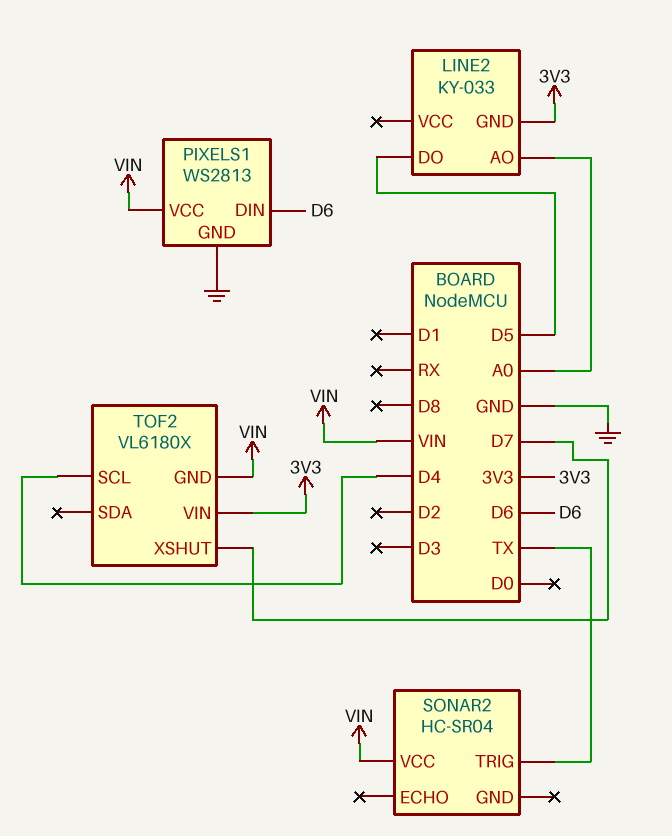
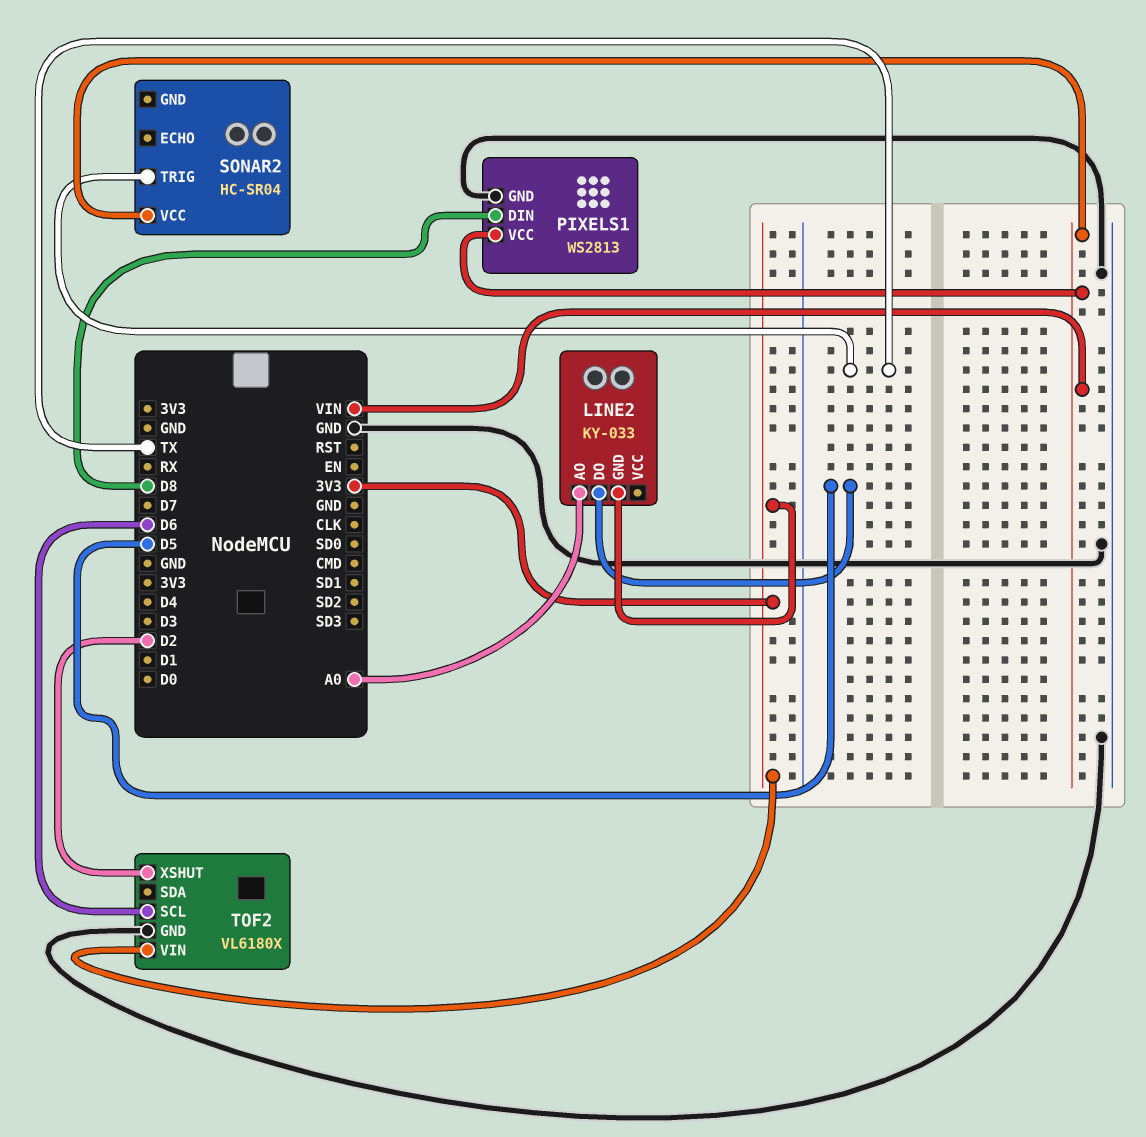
PIXELS1 pin DIN: D6 -> D8
TOF2 pin GND: VIN -> GND
TOF2 pin SCL: D4 -> D6
TOF2 pin XSHUT: D7 -> D2

